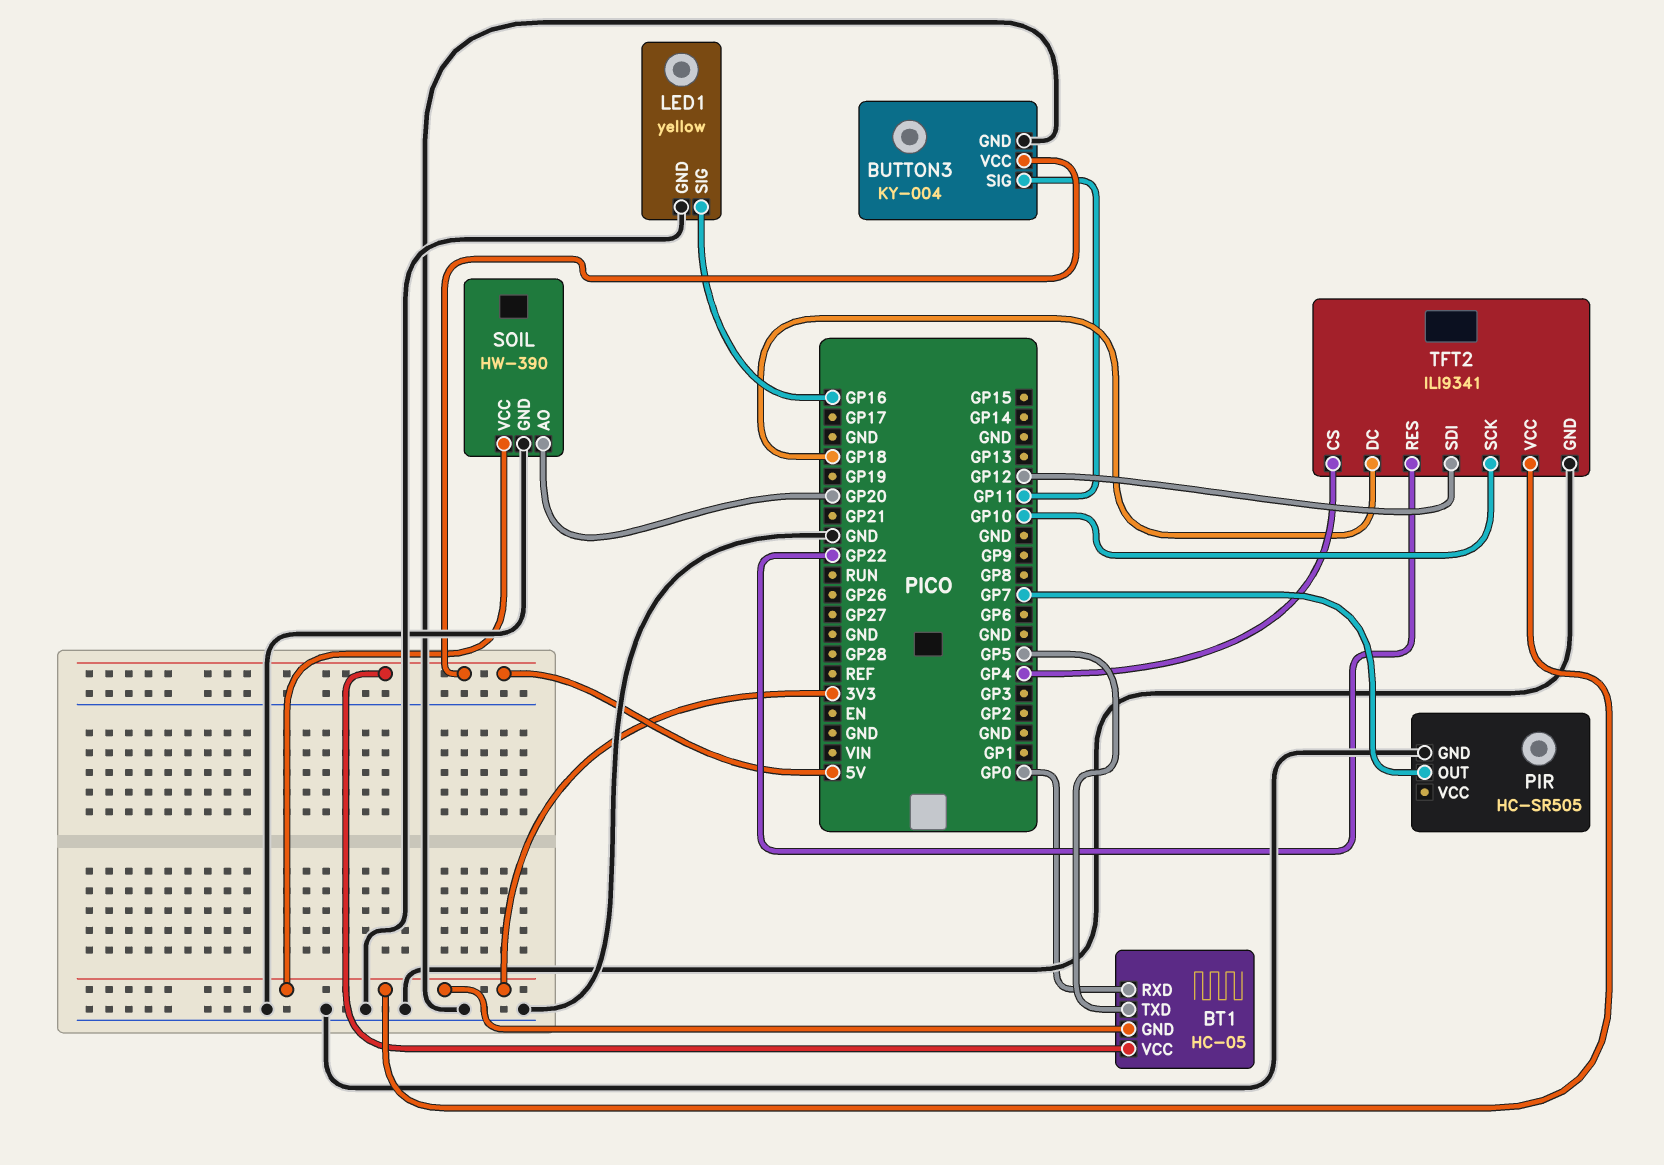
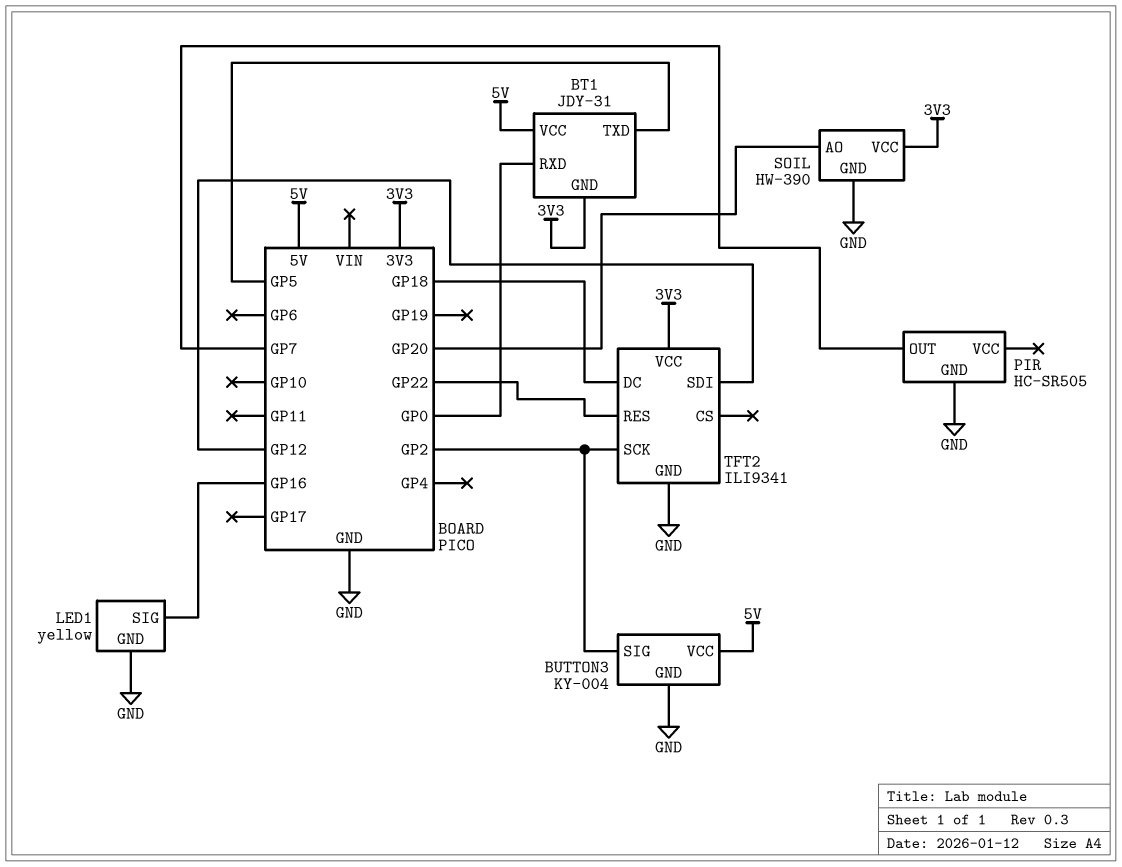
BT1: HC-05 -> JDY-31
BUTTON3 pin SIG: GP11 -> GP2
TFT2 pin CS: GP4 -> none
TFT2 pin SCK: GP10 -> GP2

